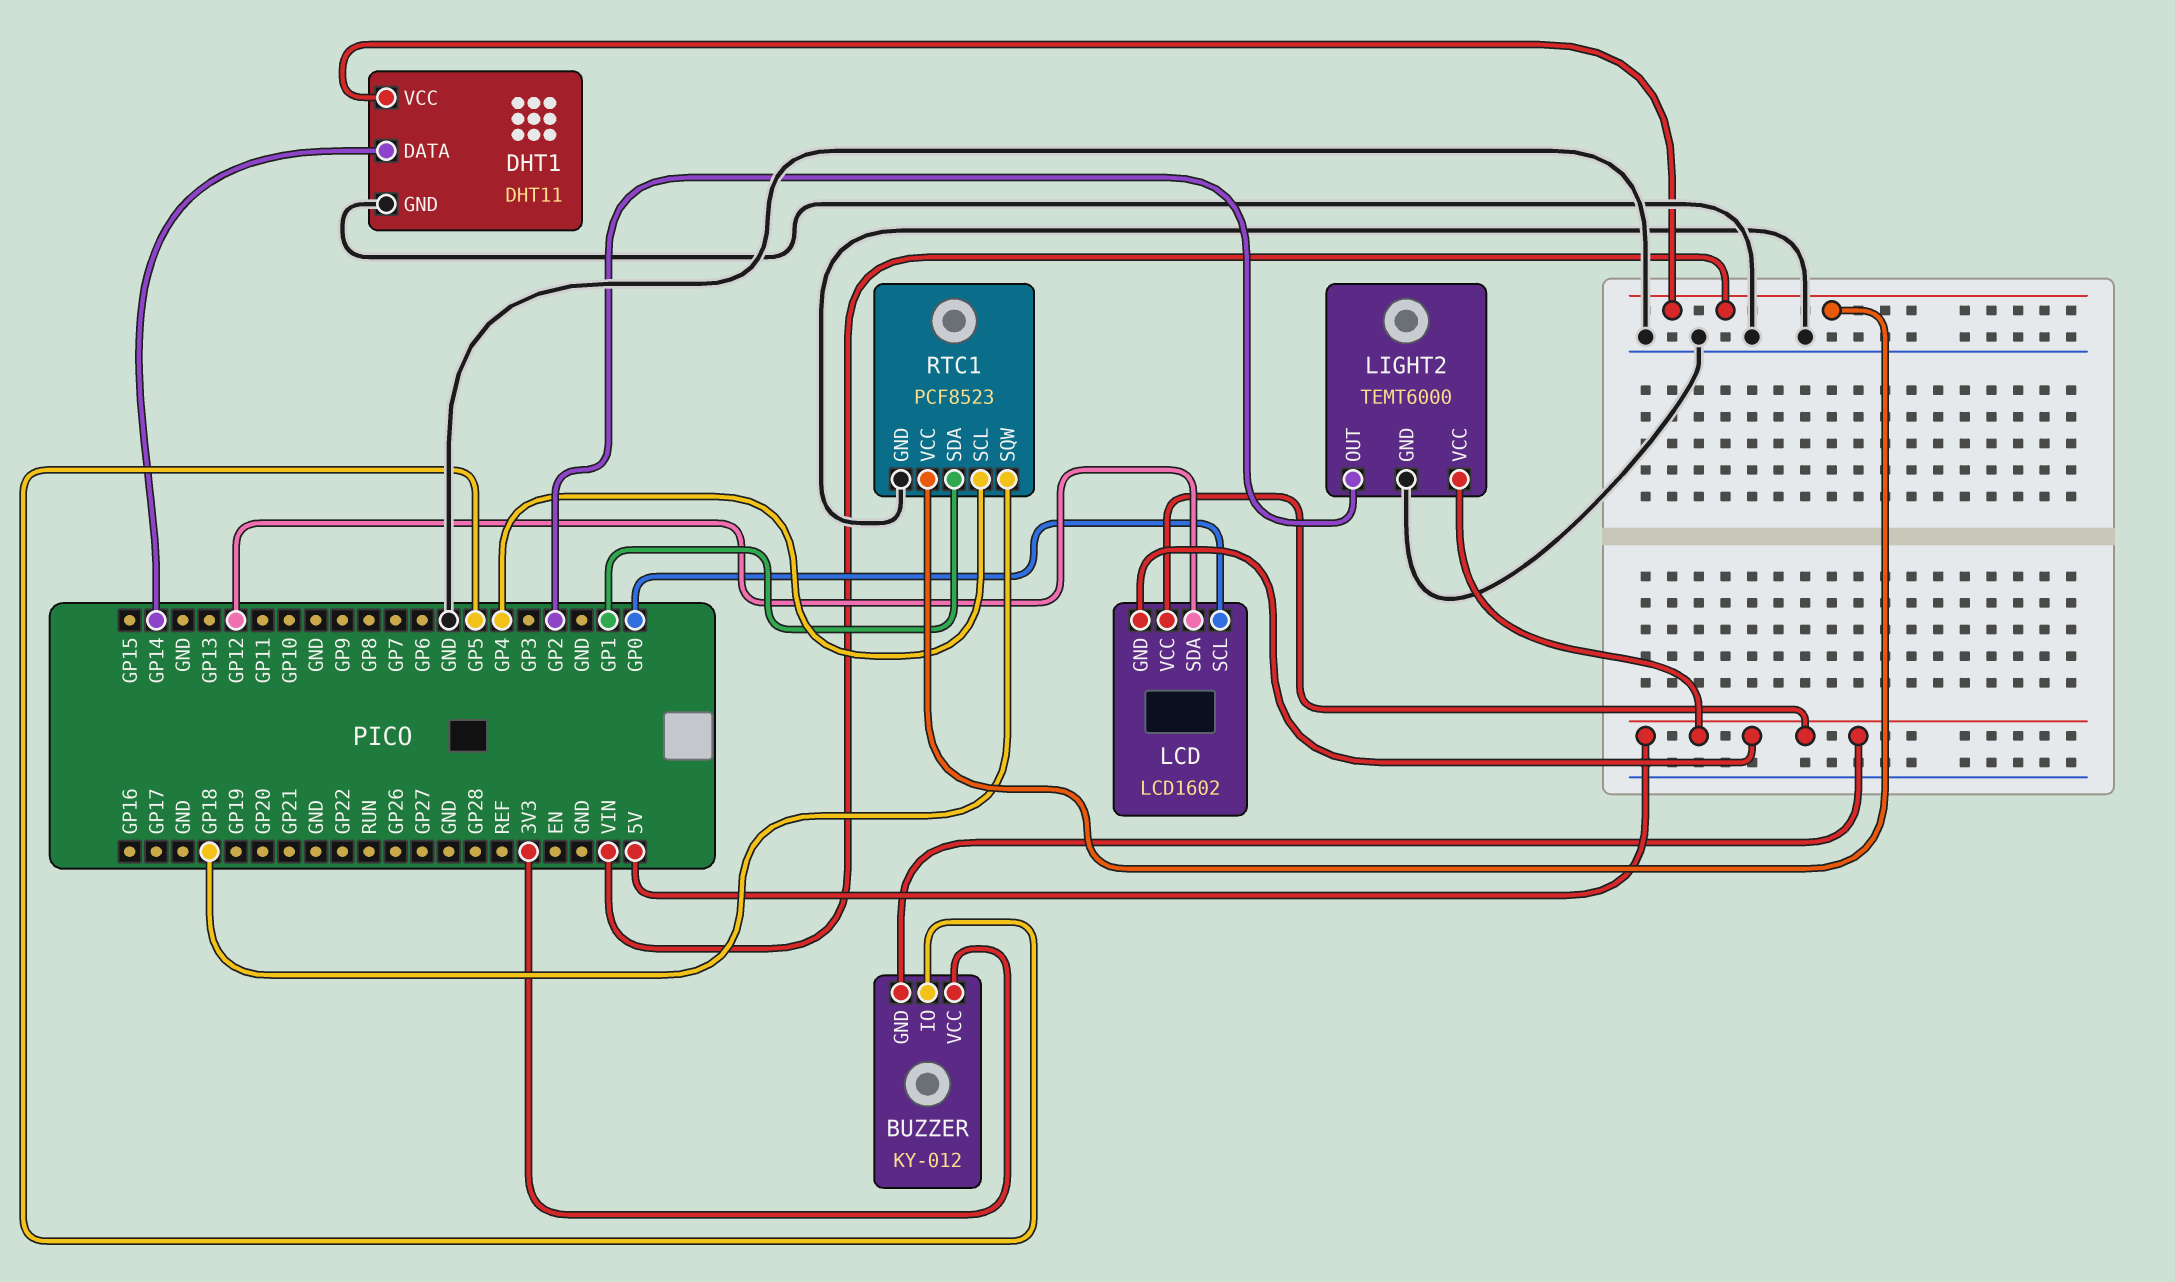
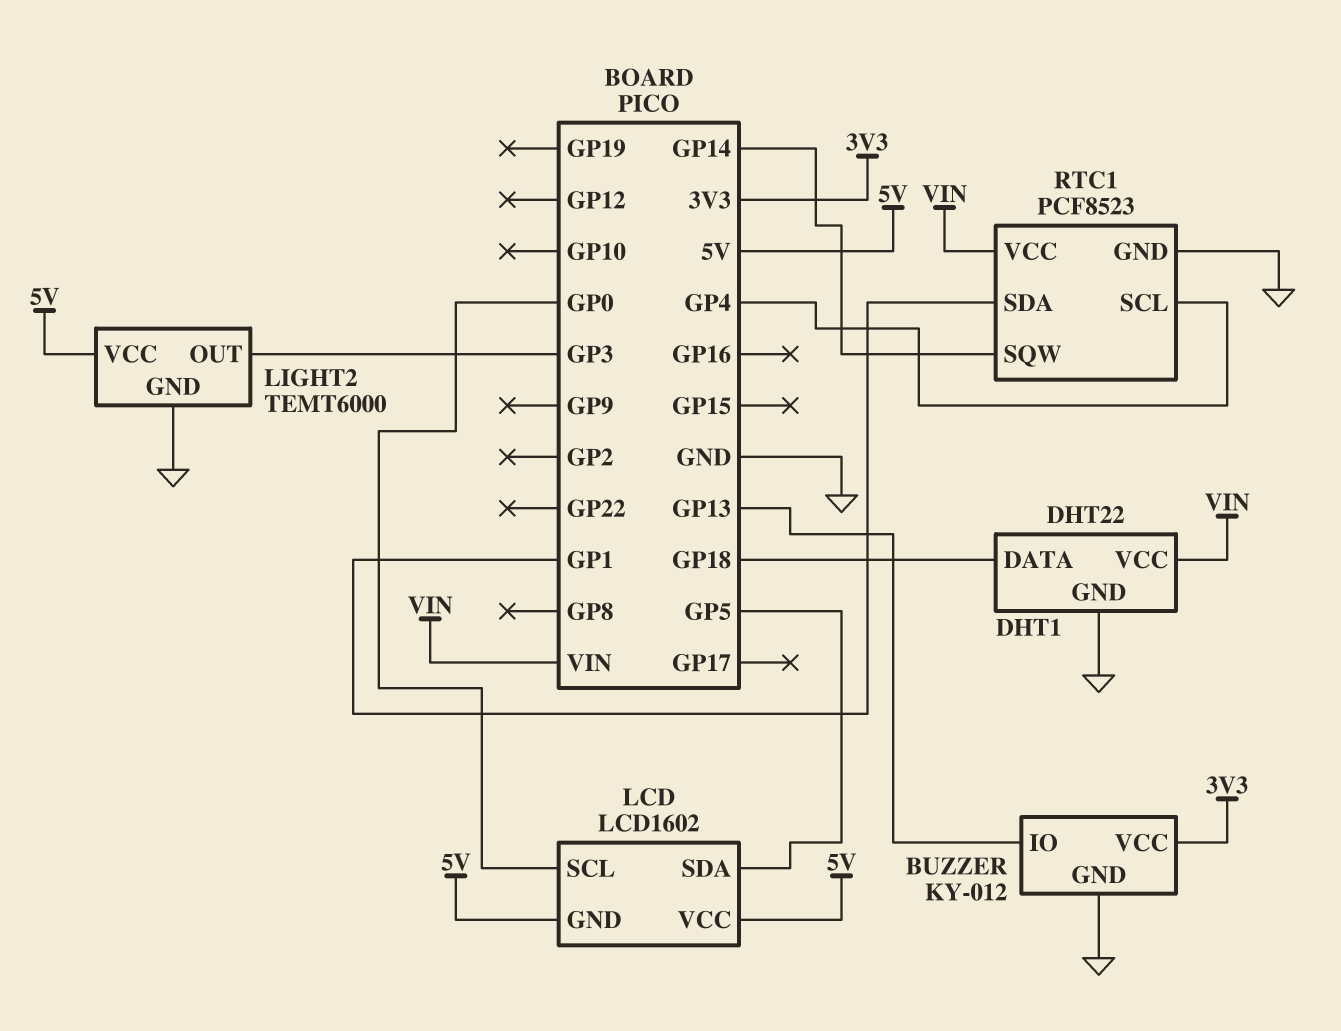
BUZZER pin GND: 5V -> GND
BUZZER pin IO: GP5 -> GP13
DHT1: DHT11 -> DHT22
DHT1 pin DATA: GP14 -> GP18
LCD pin SDA: GP12 -> GP5
LIGHT2 pin OUT: GP2 -> GP3
RTC1 pin SQW: GP18 -> GP14

